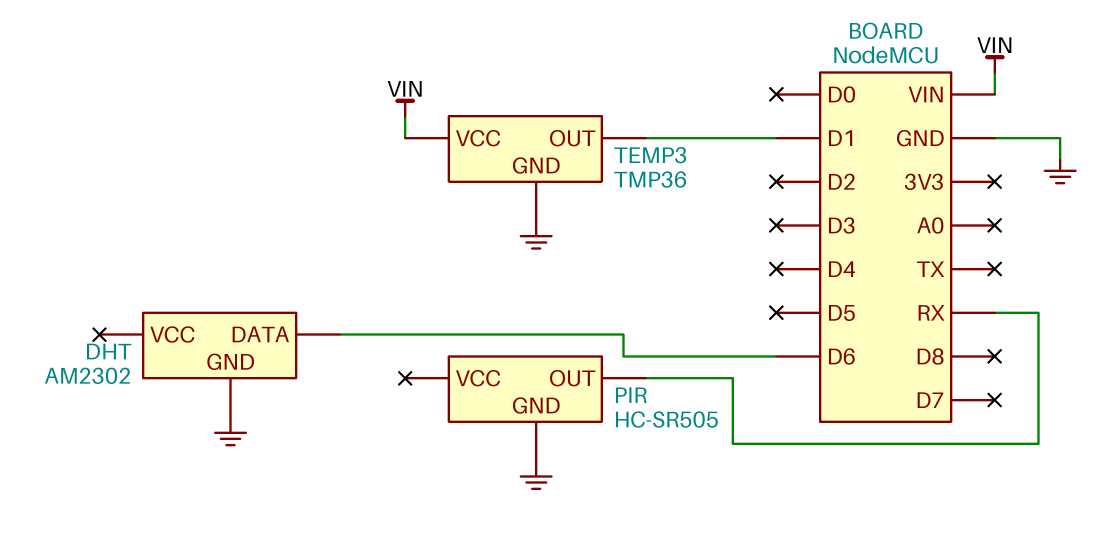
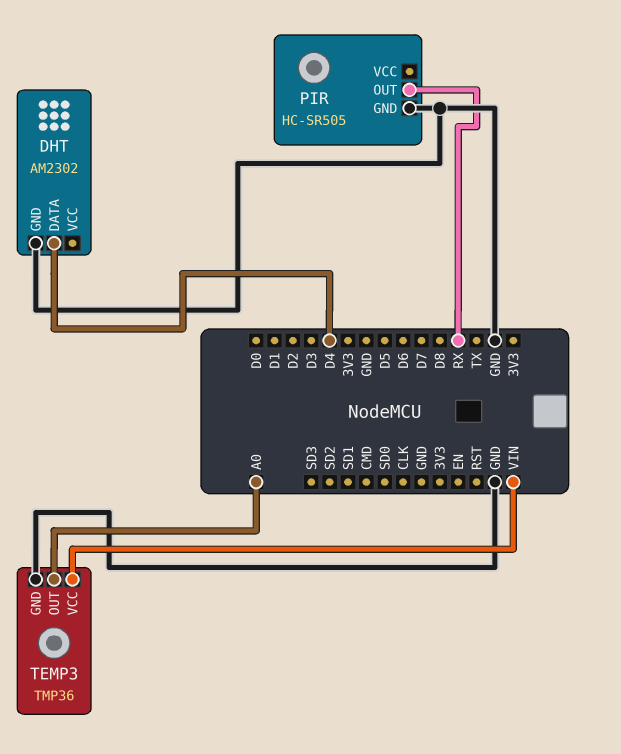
DHT pin DATA: D6 -> D4
TEMP3 pin OUT: D1 -> A0

